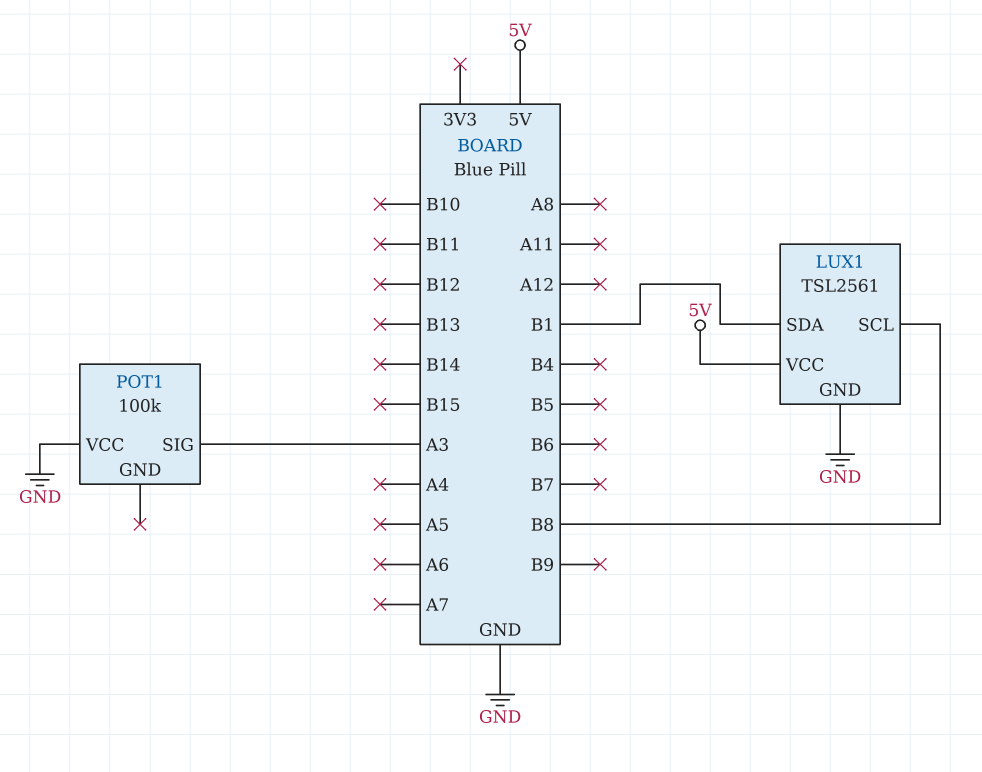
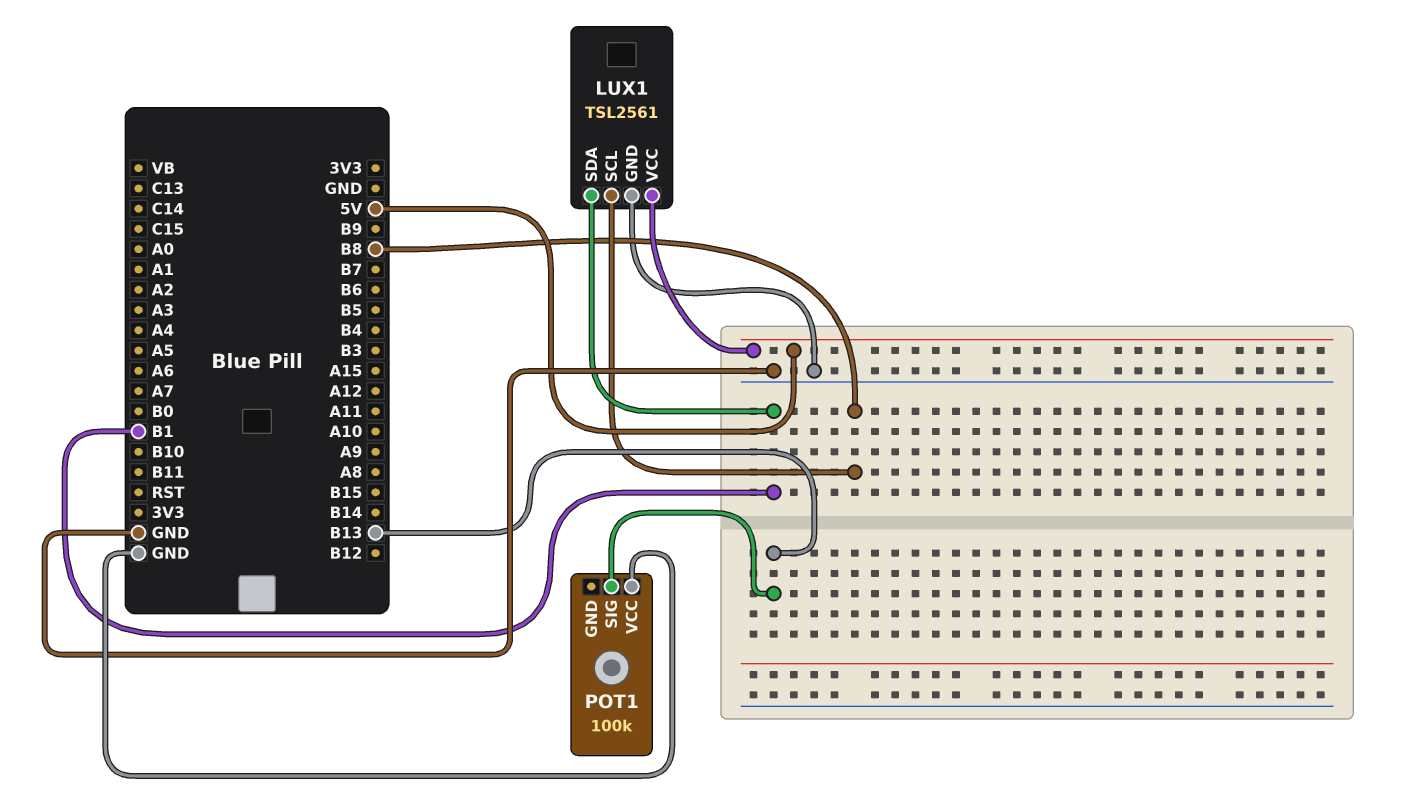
POT1 pin SIG: A3 -> B13

